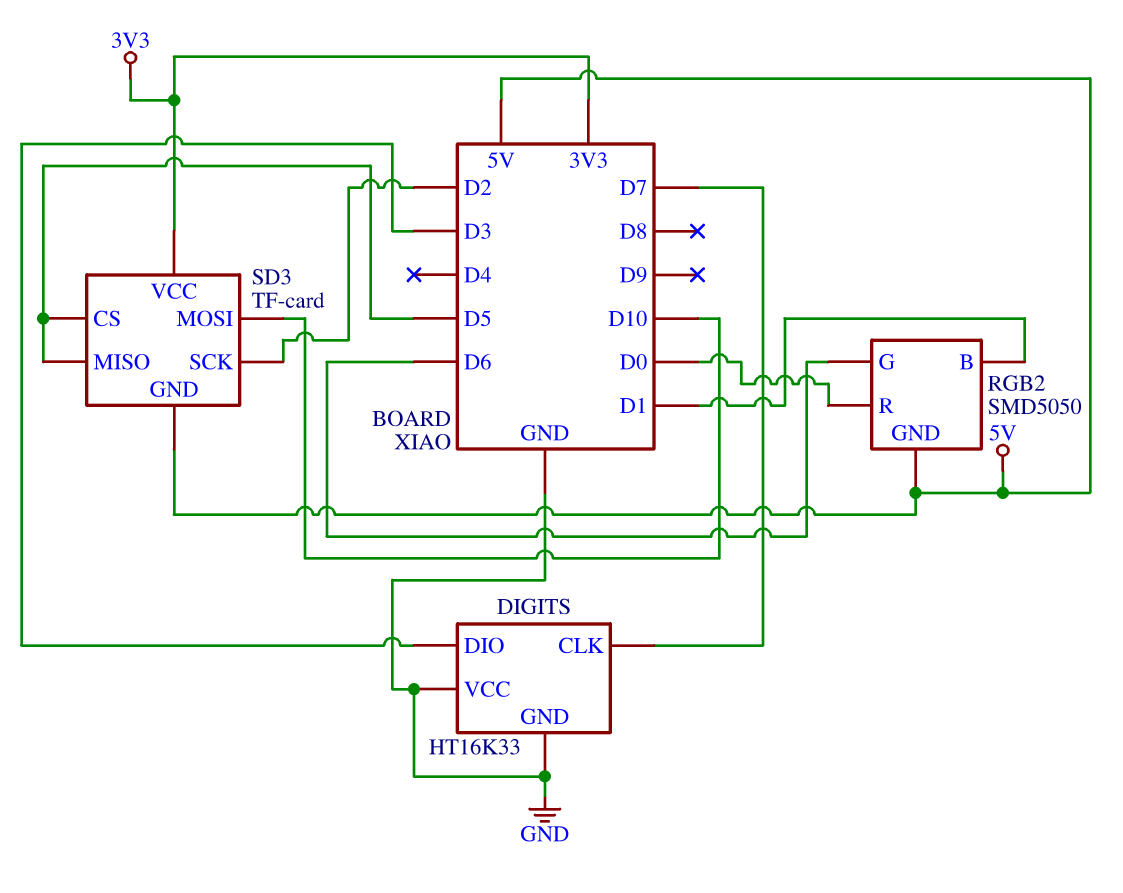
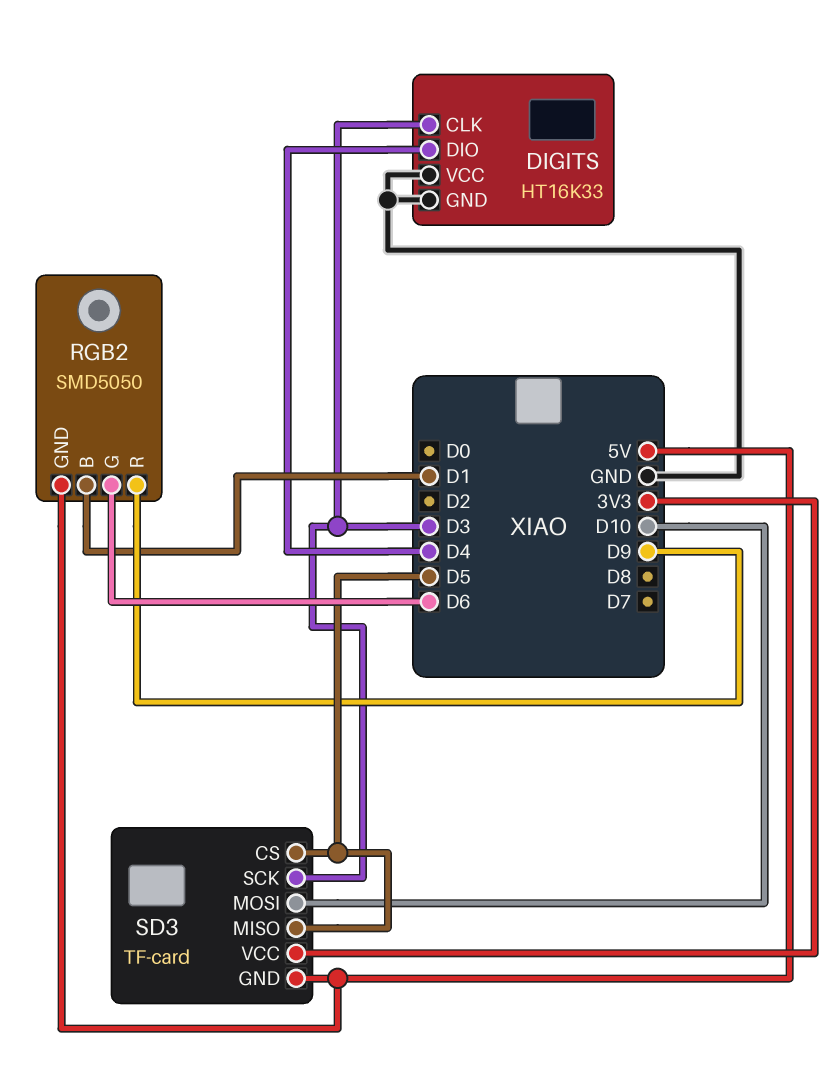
DIGITS pin CLK: D7 -> D3
DIGITS pin DIO: D3 -> D4
RGB2 pin R: D0 -> D9
SD3 pin SCK: D2 -> D3

